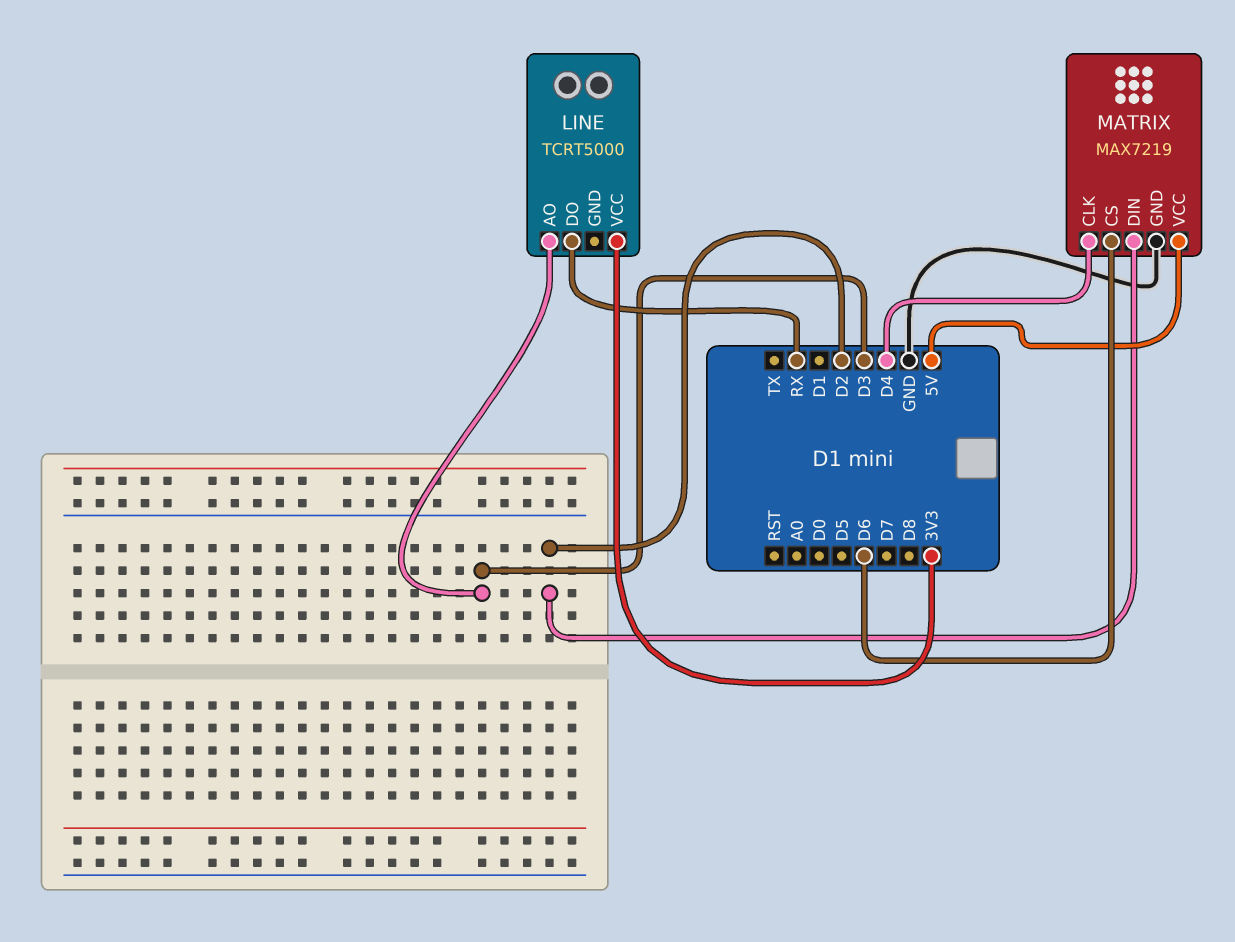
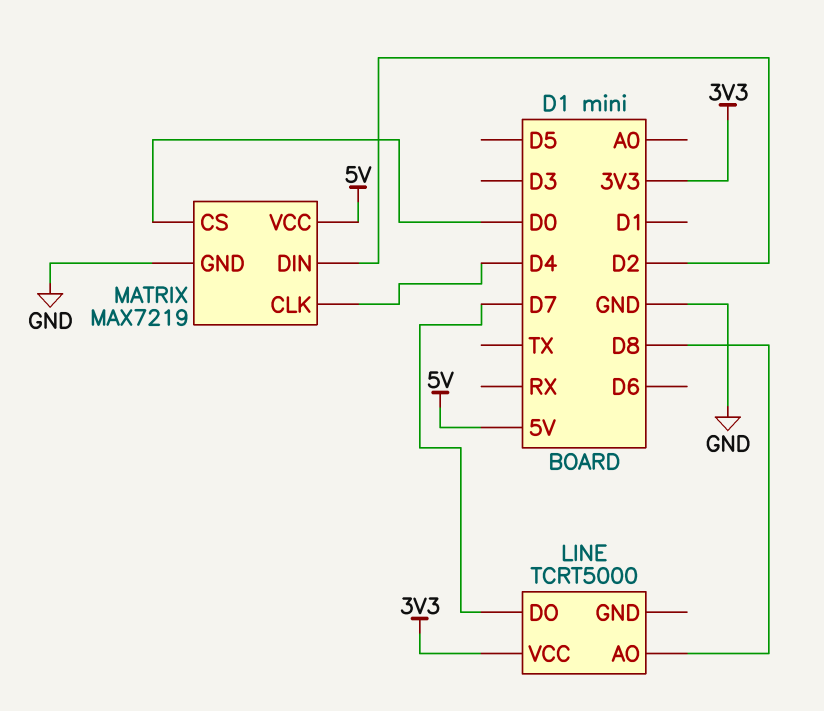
LINE pin AO: D3 -> D8
LINE pin DO: RX -> D7
MATRIX pin CS: D6 -> D0

